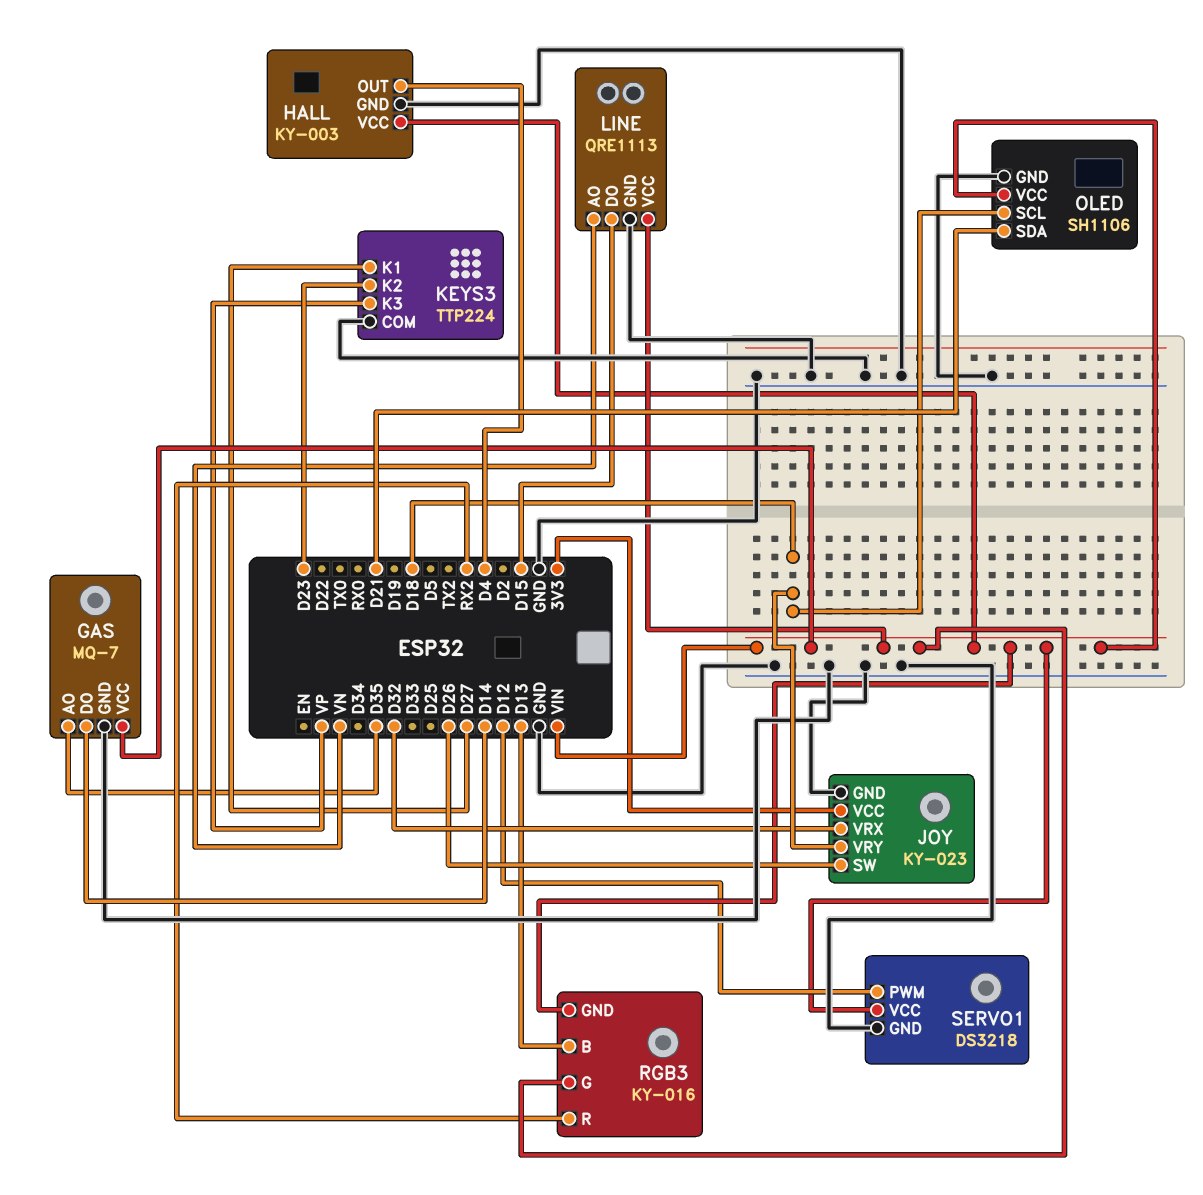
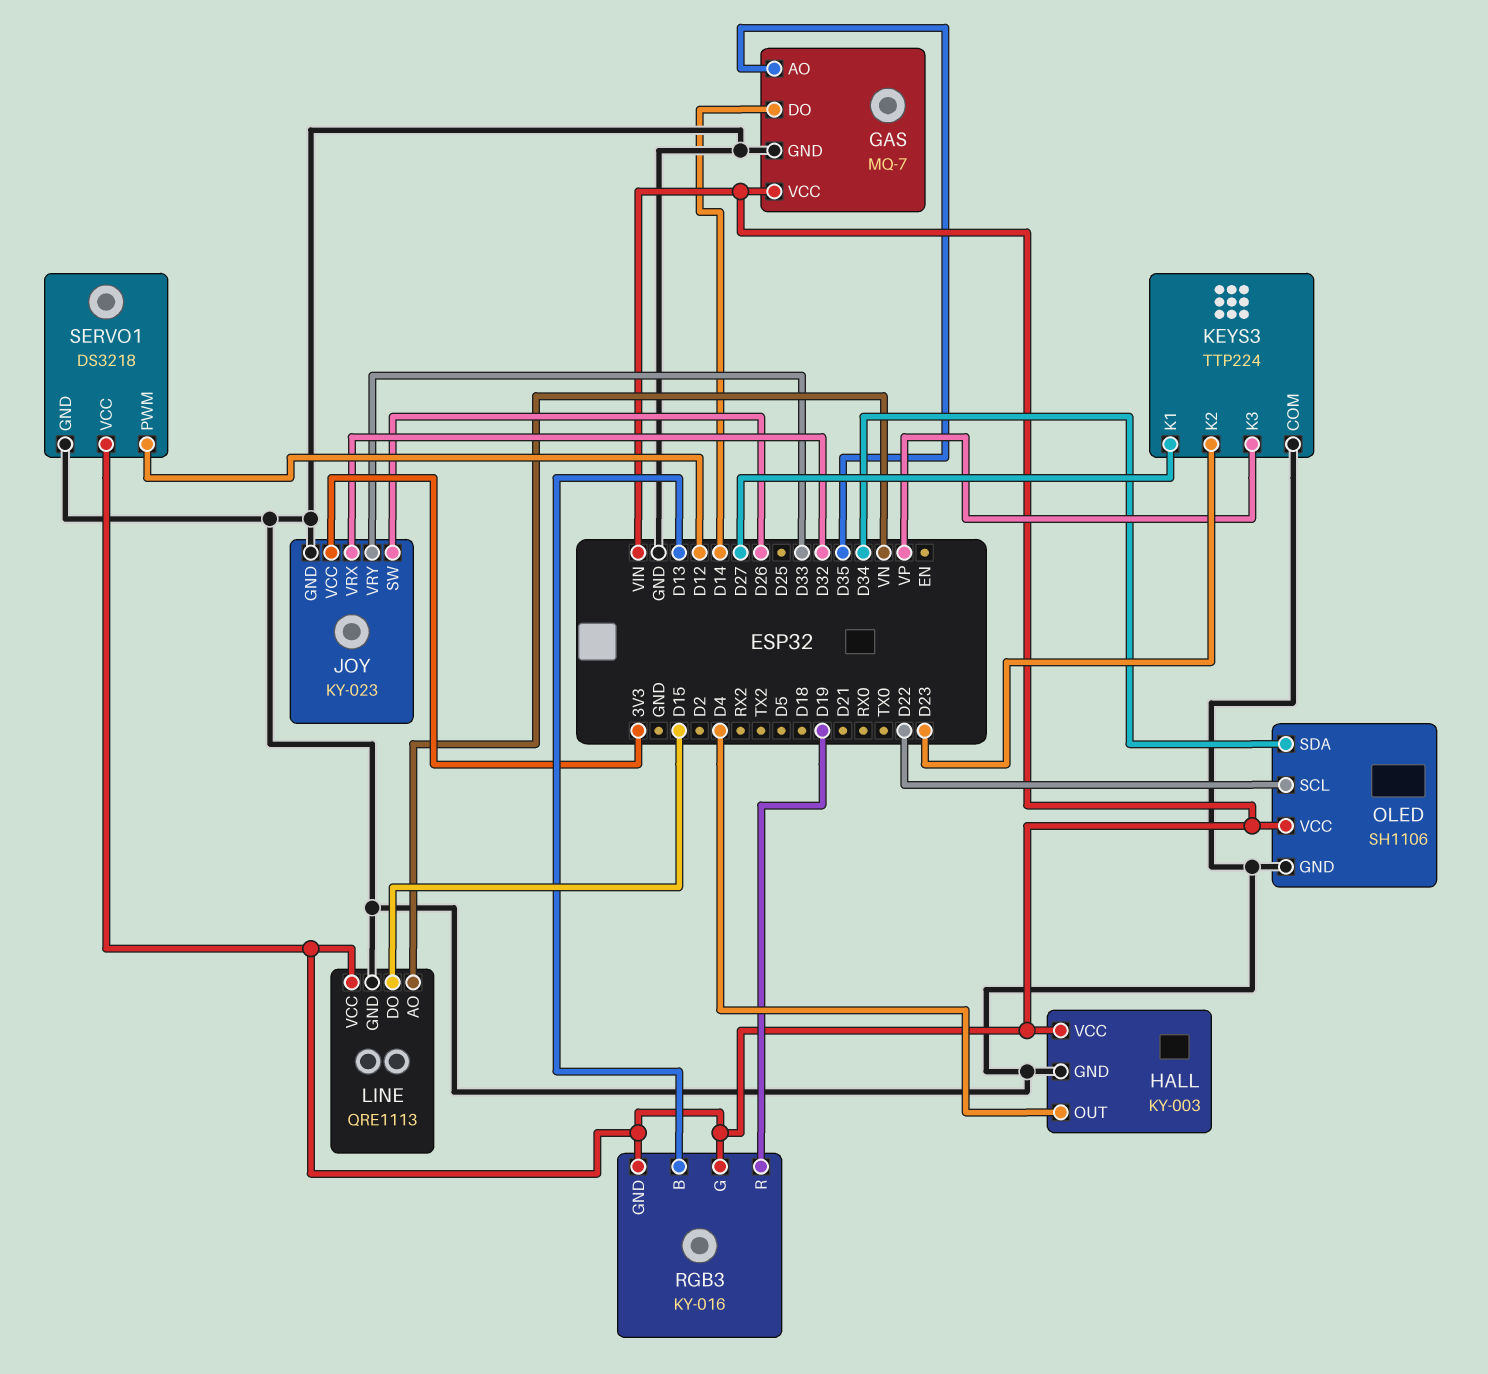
JOY pin VRY: D18 -> D33
OLED pin SCL: D18 -> D22
OLED pin SDA: D21 -> D34
RGB3 pin R: RX2 -> D19

